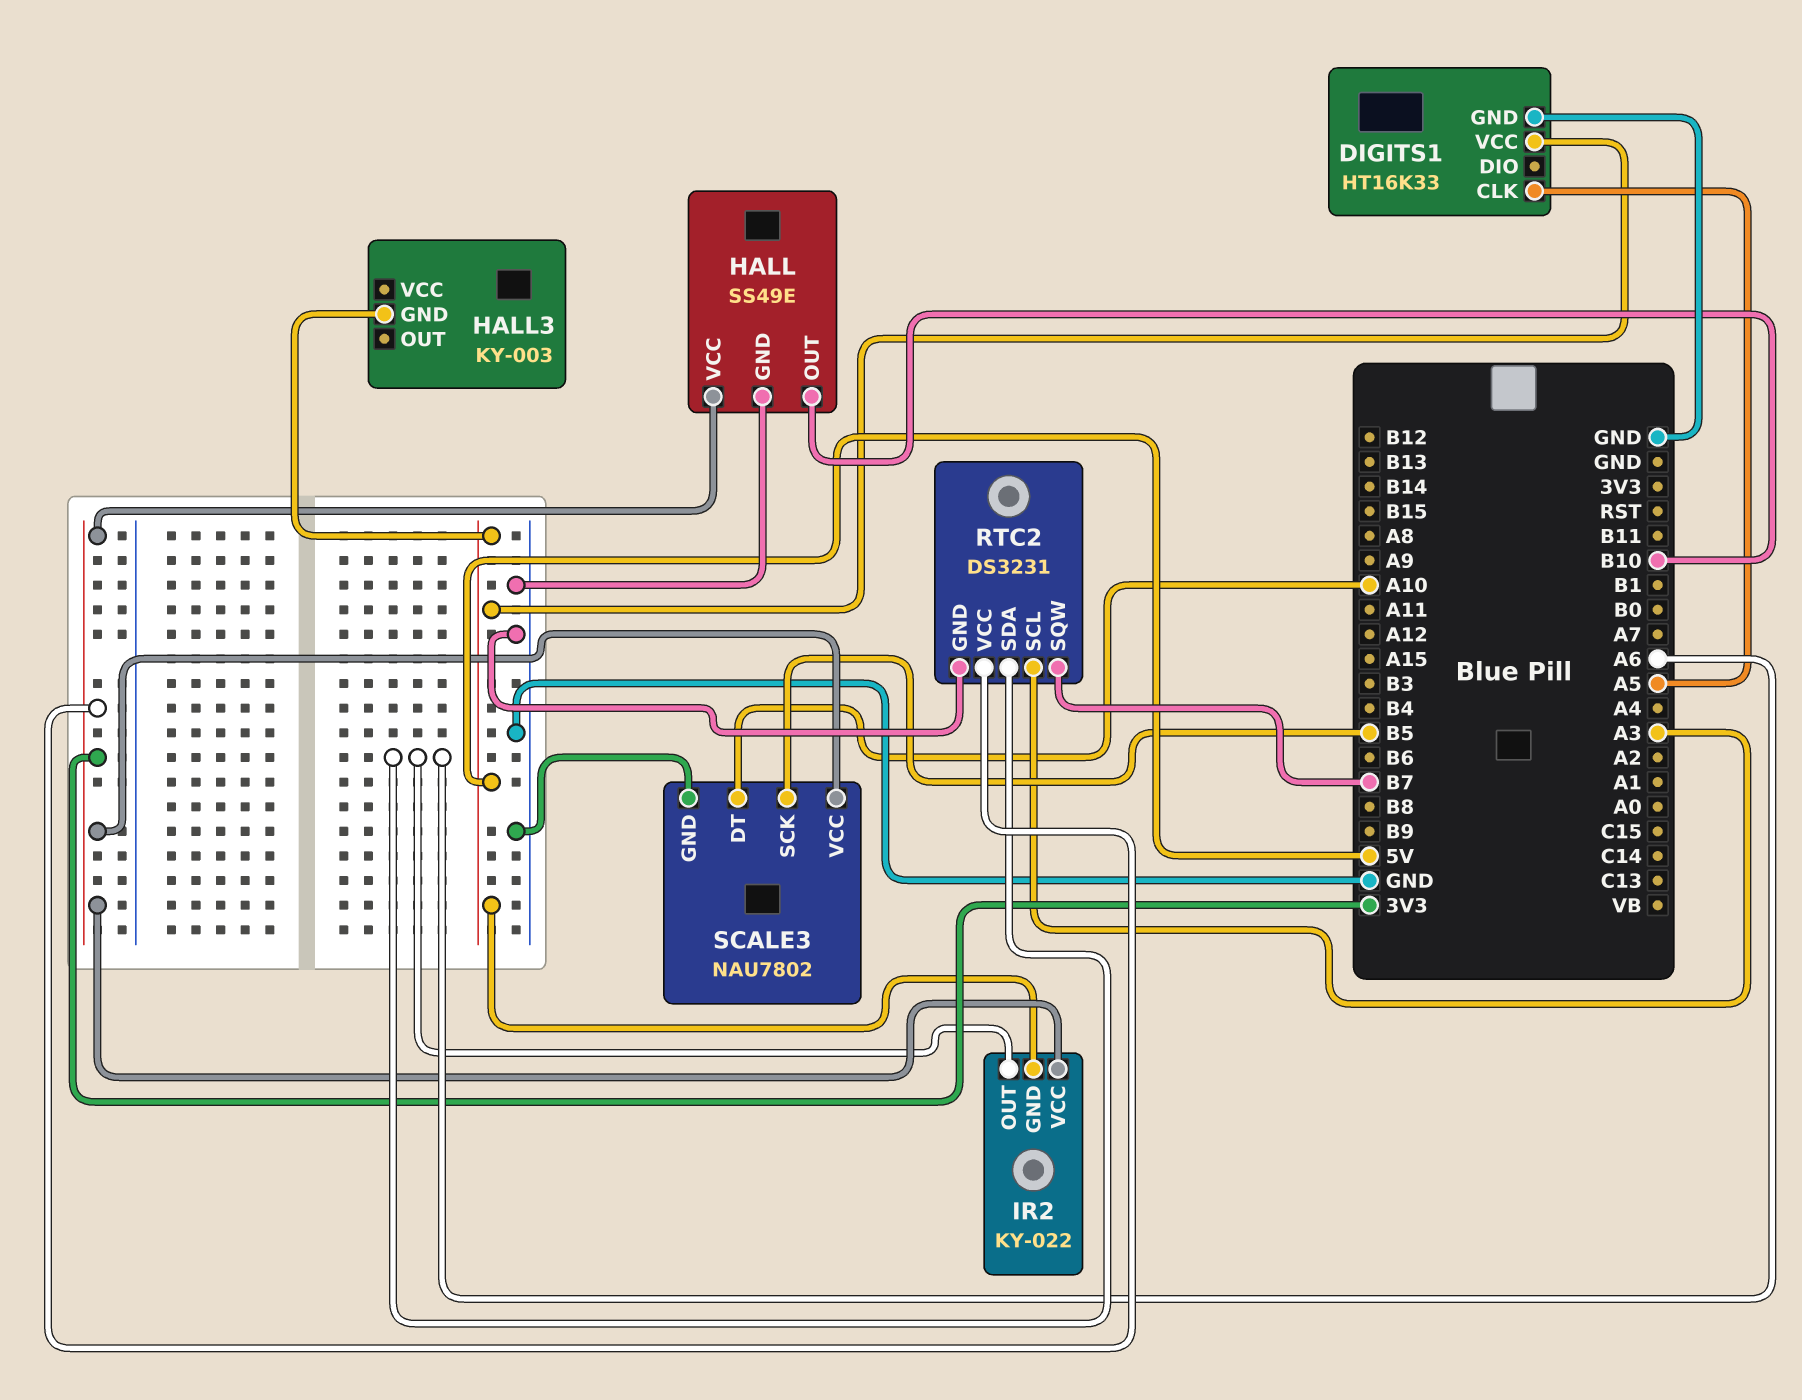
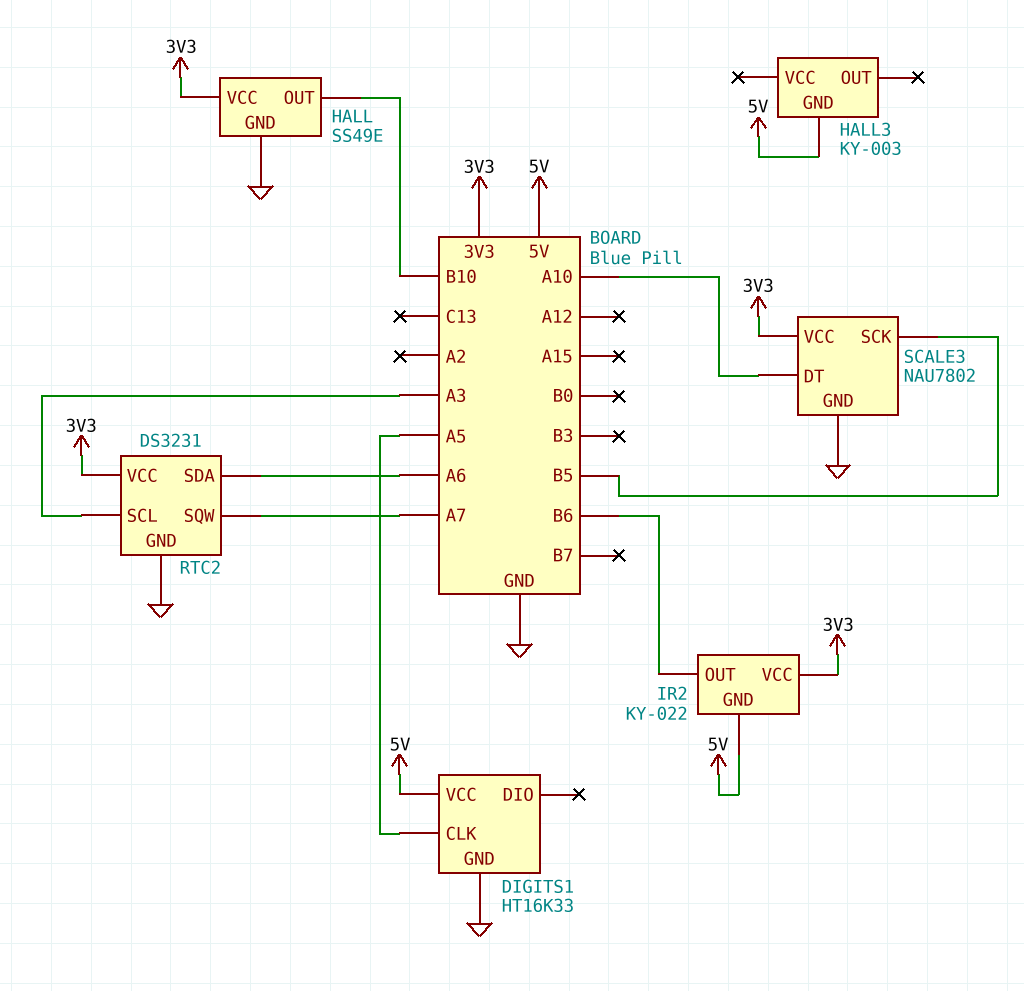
IR2 pin OUT: A6 -> B6
RTC2 pin SQW: B7 -> A7

